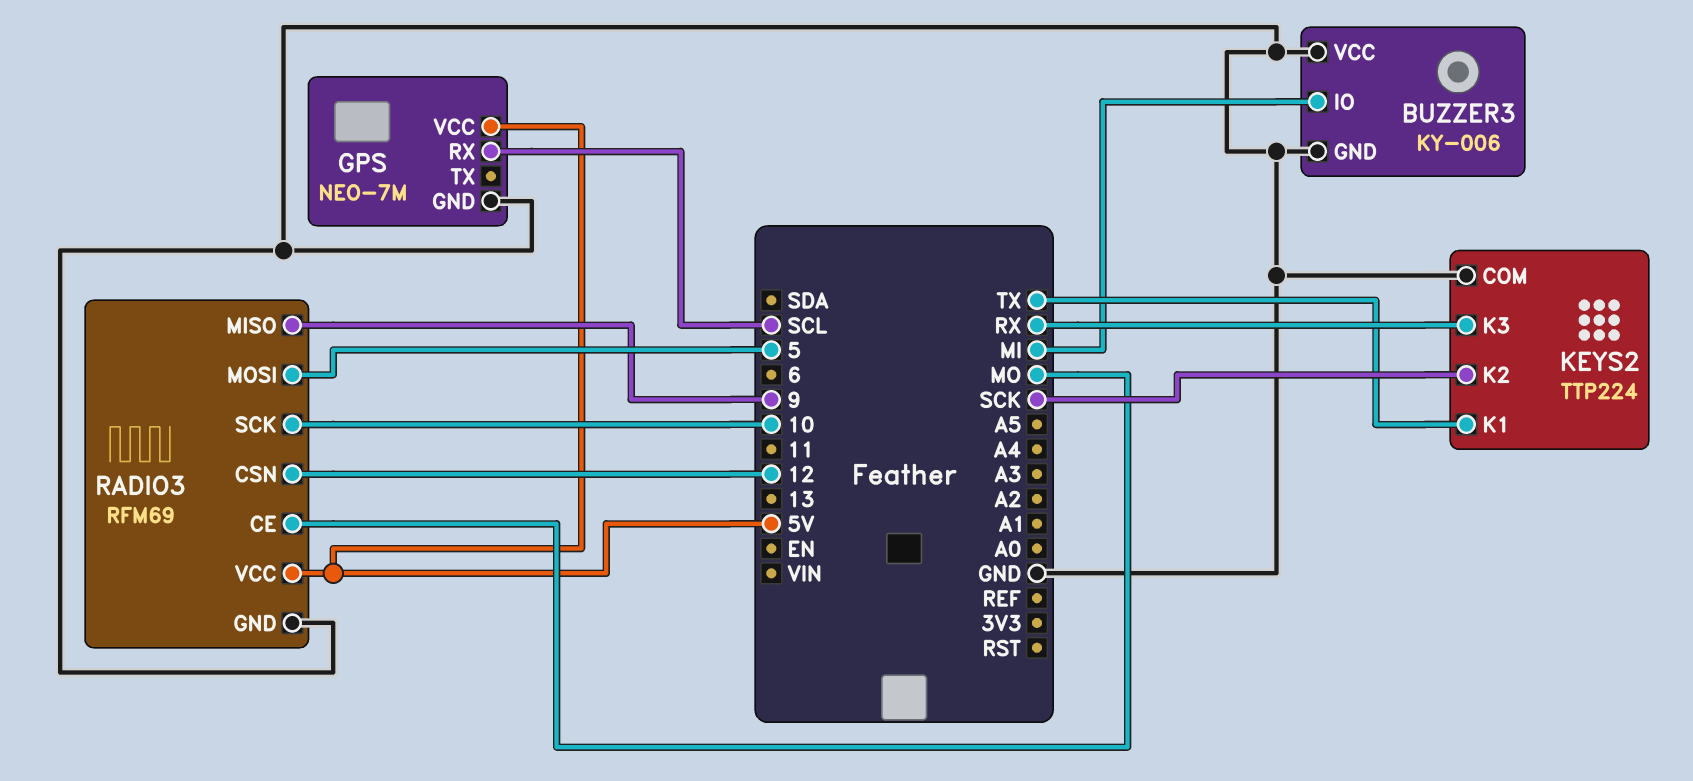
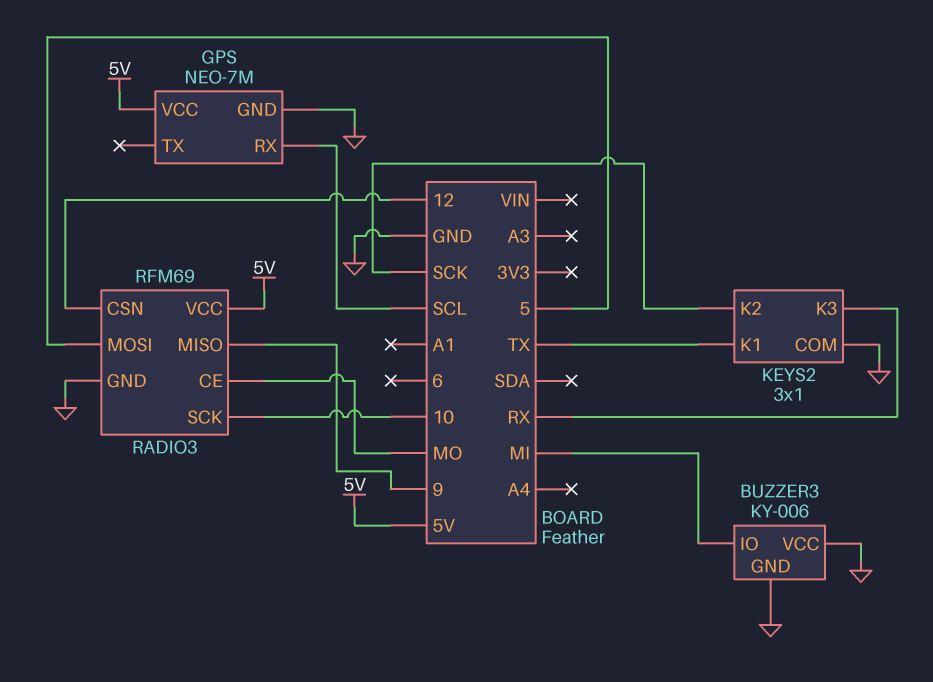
KEYS2: TTP224 -> 3x1

